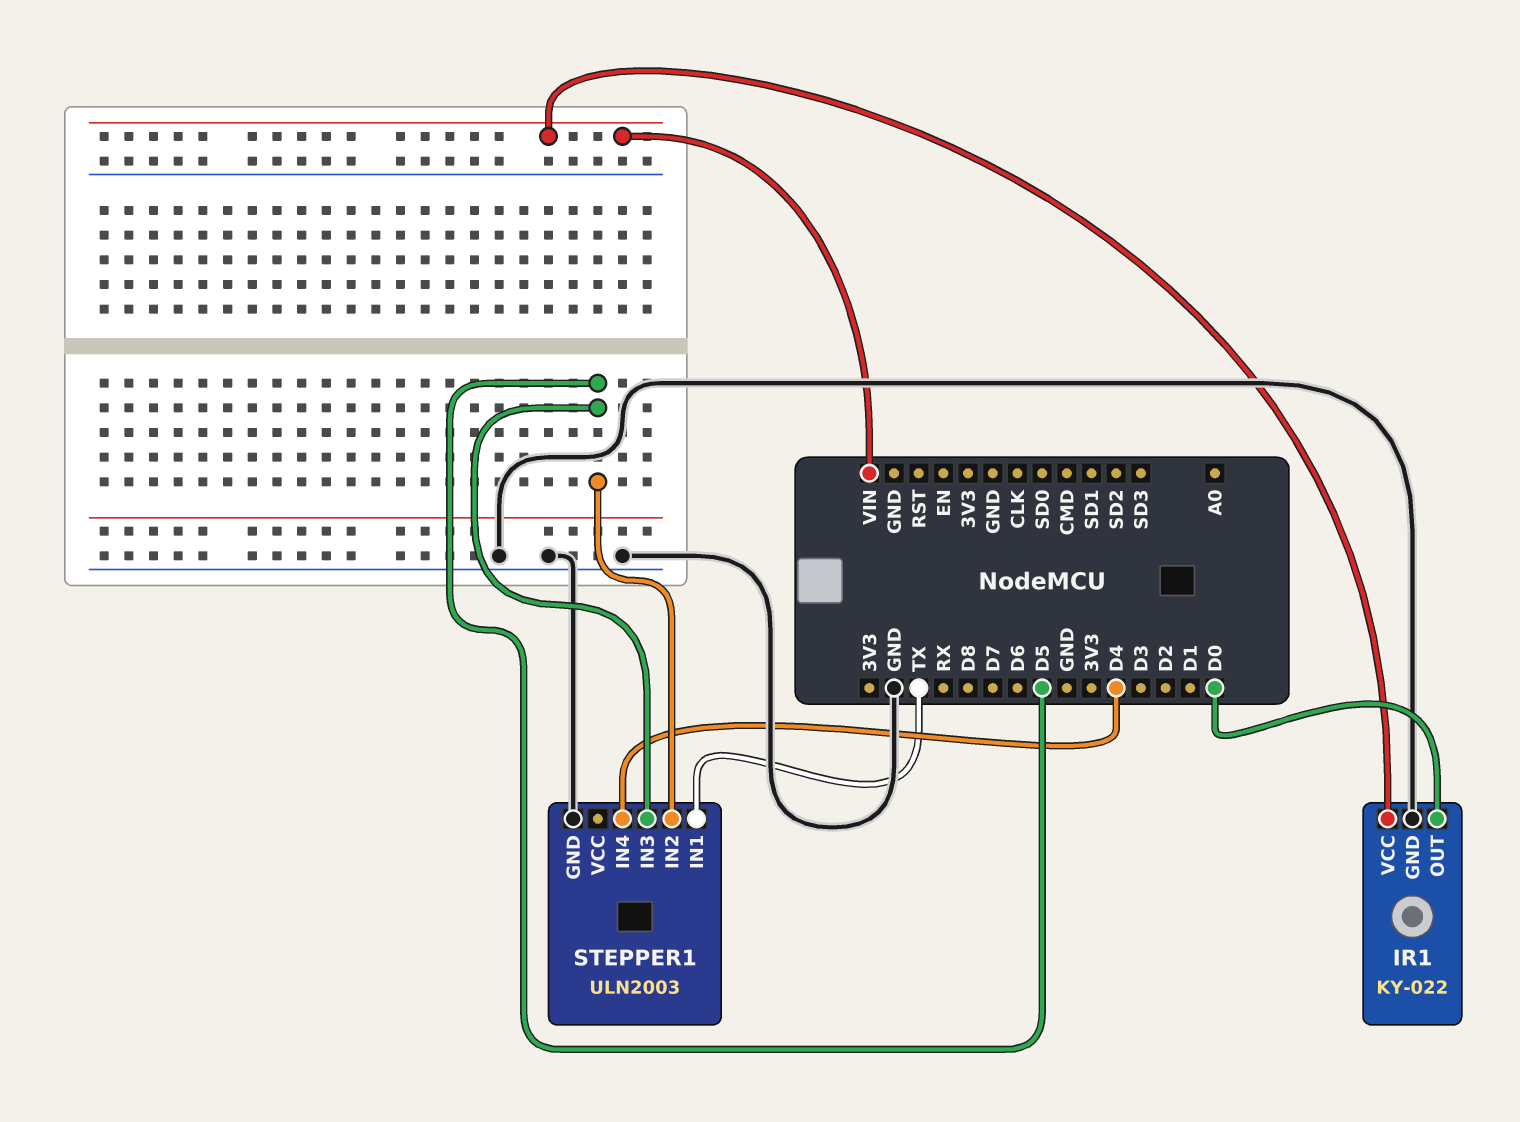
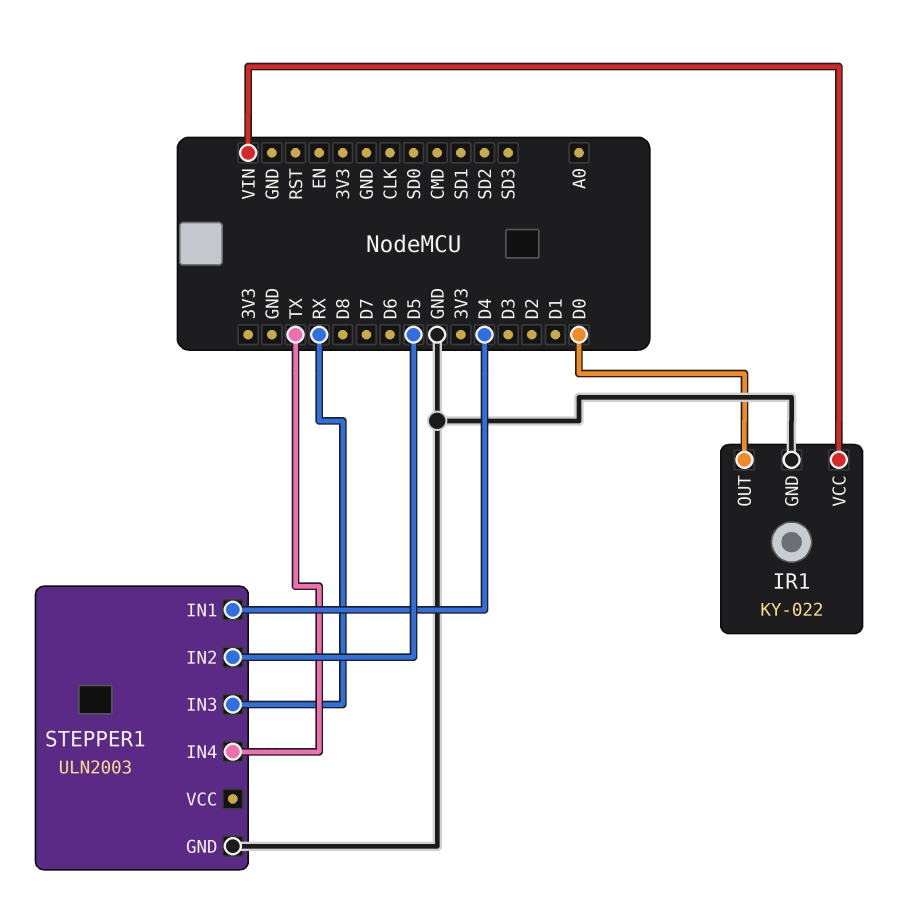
STEPPER1 pin IN1: TX -> D4
STEPPER1 pin IN3: D5 -> RX
STEPPER1 pin IN4: D4 -> TX

